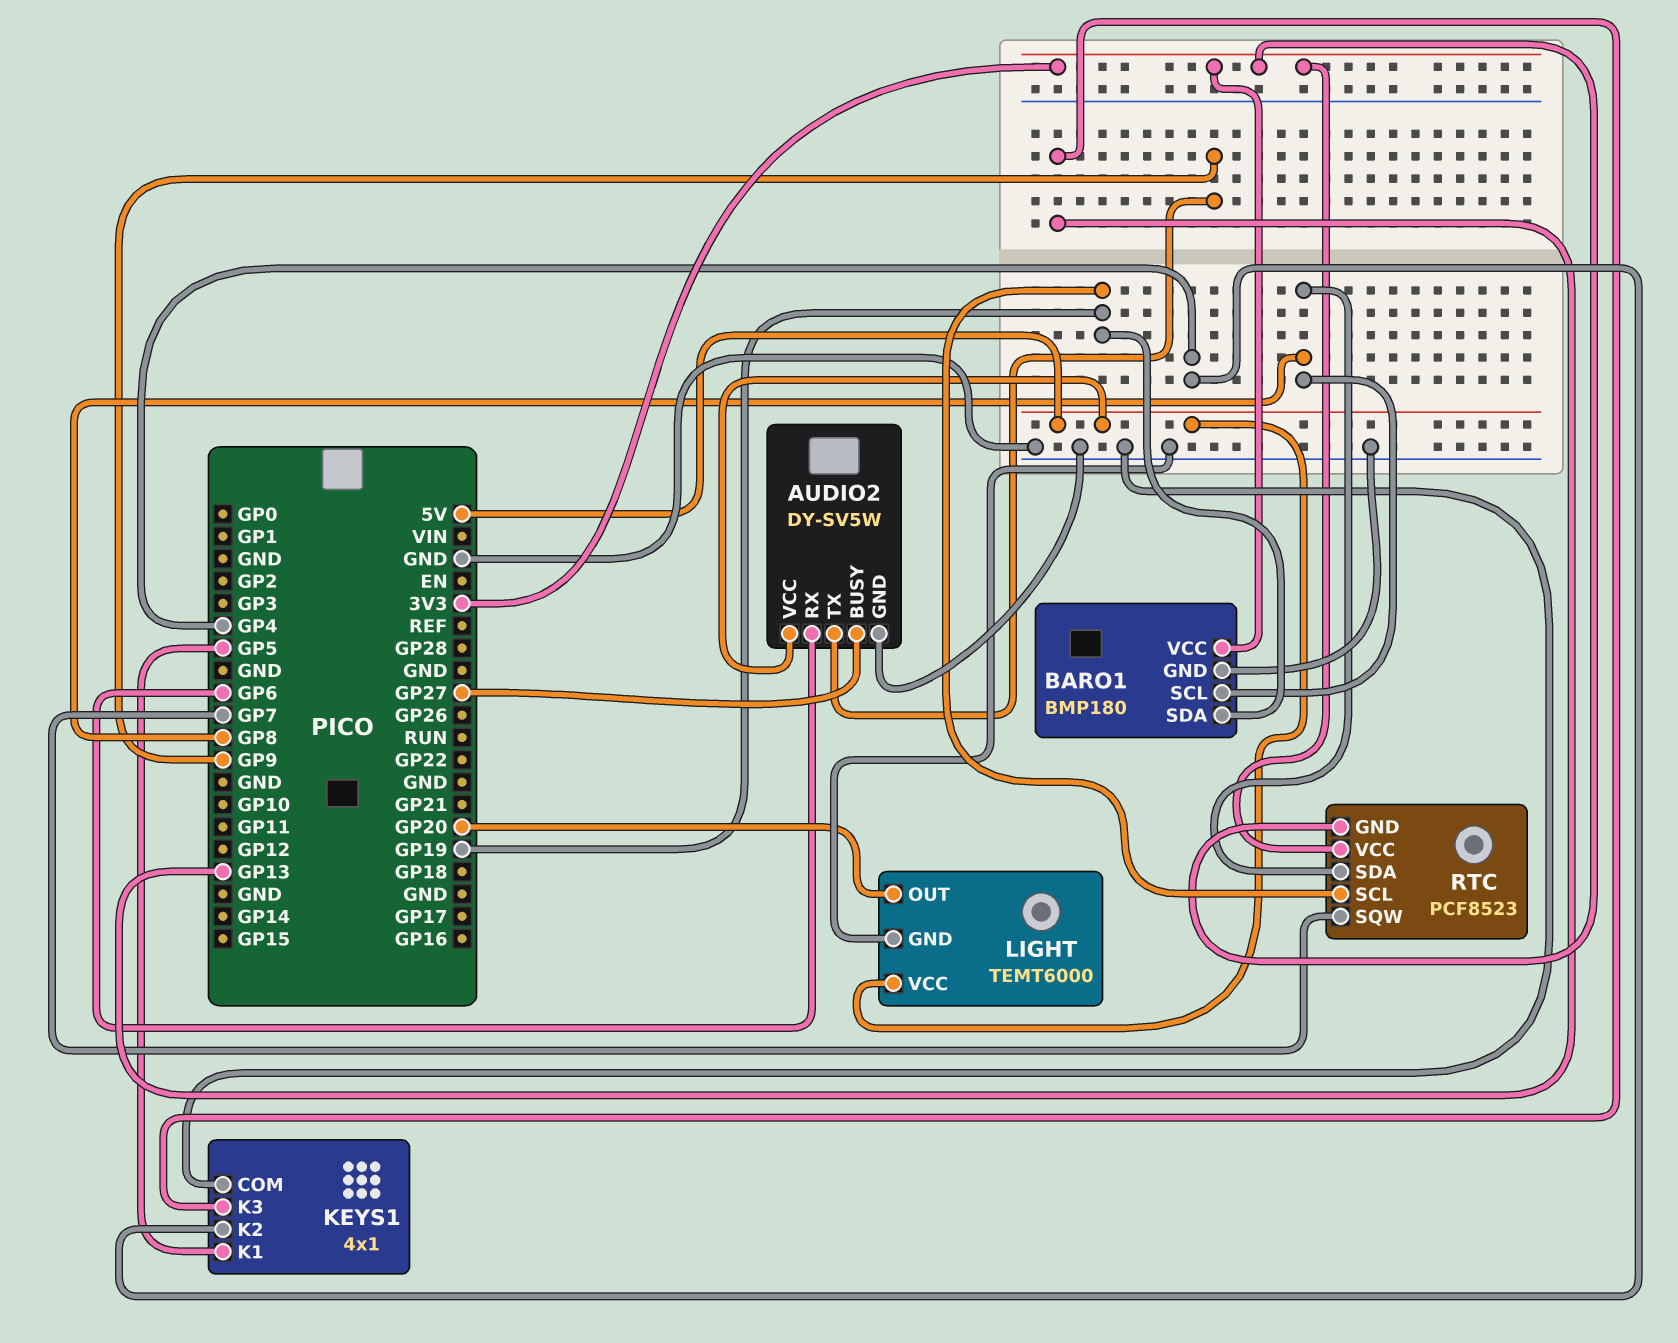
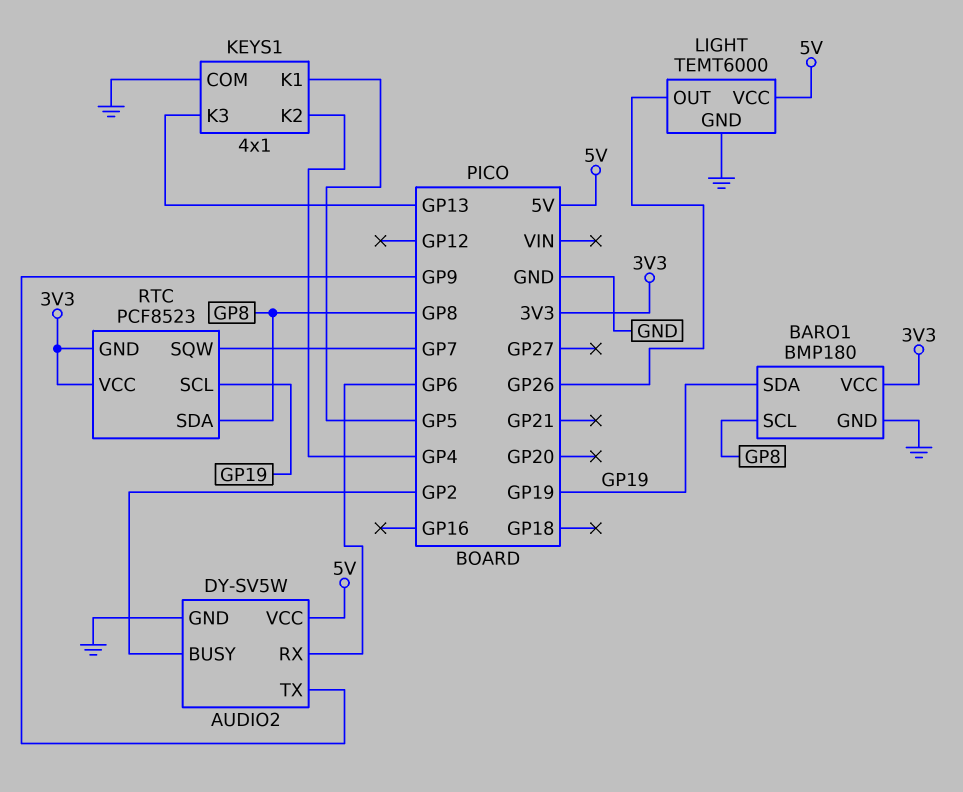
AUDIO2 pin BUSY: GP27 -> GP2
LIGHT pin OUT: GP20 -> GP26

